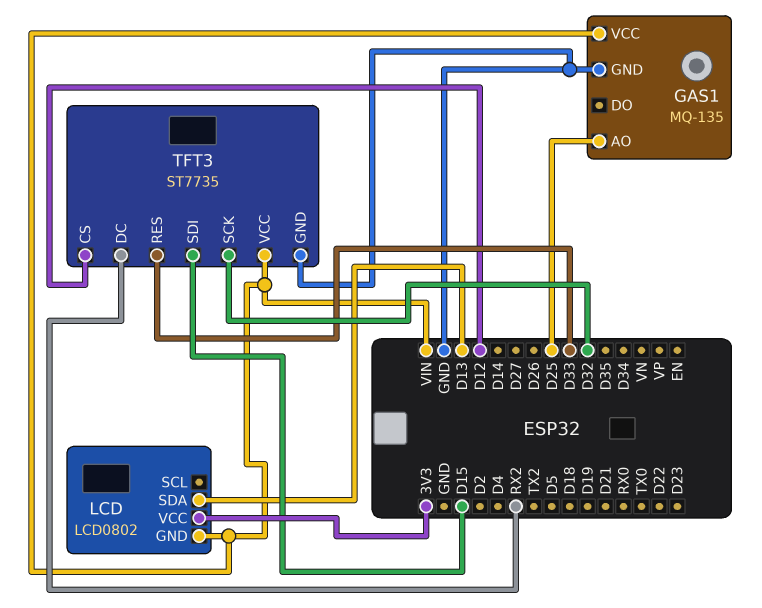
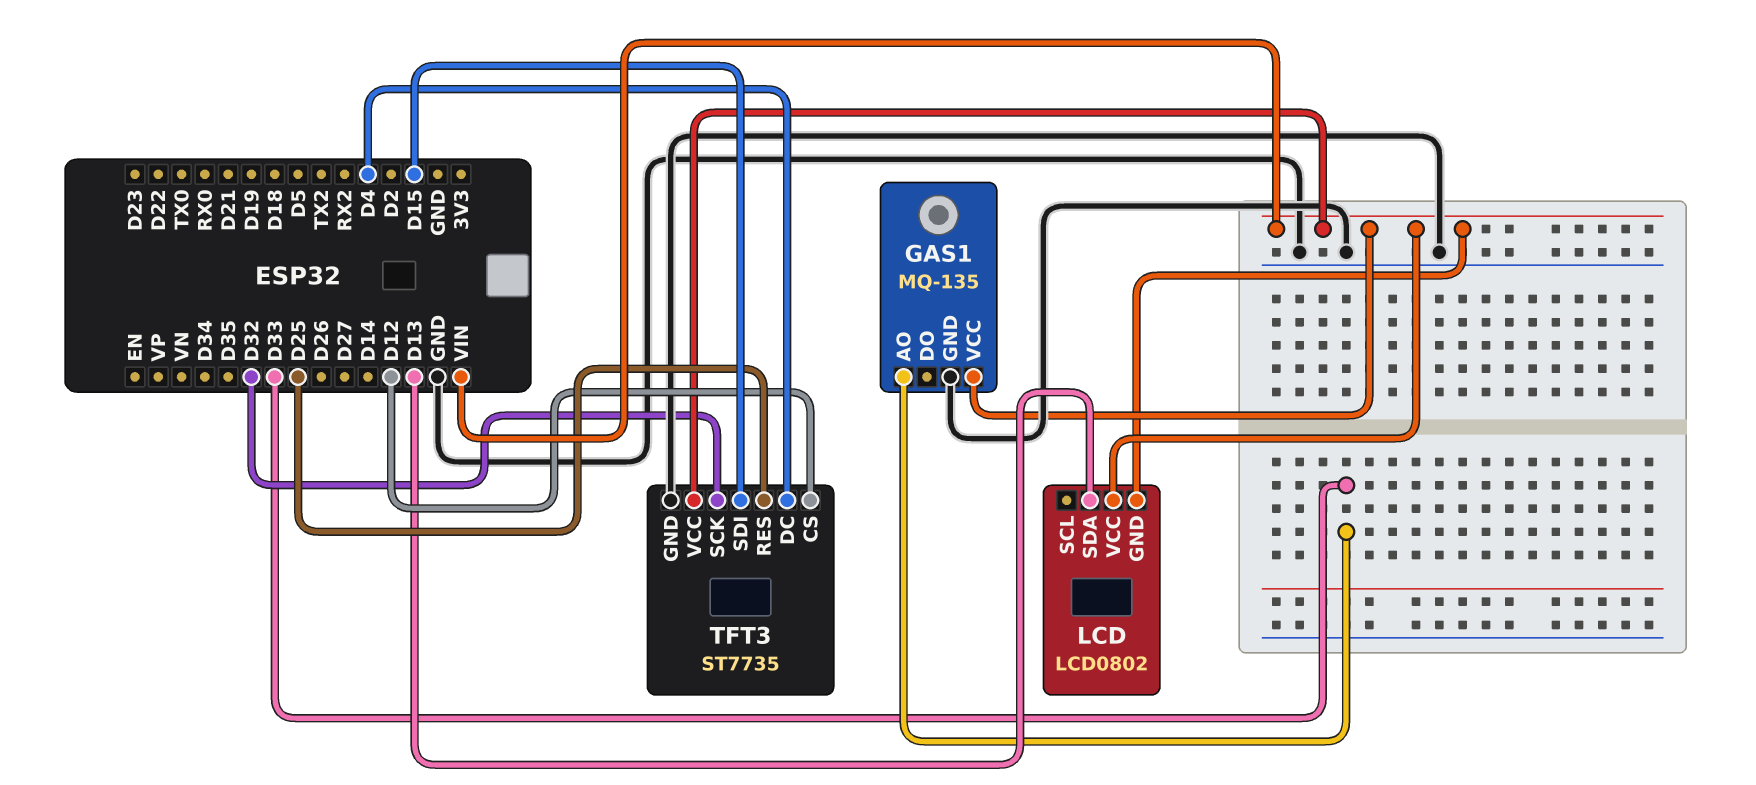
GAS1 pin AO: D25 -> D33
LCD pin VCC: 3V3 -> VIN
TFT3 pin DC: RX2 -> D4
TFT3 pin RES: D33 -> D25

